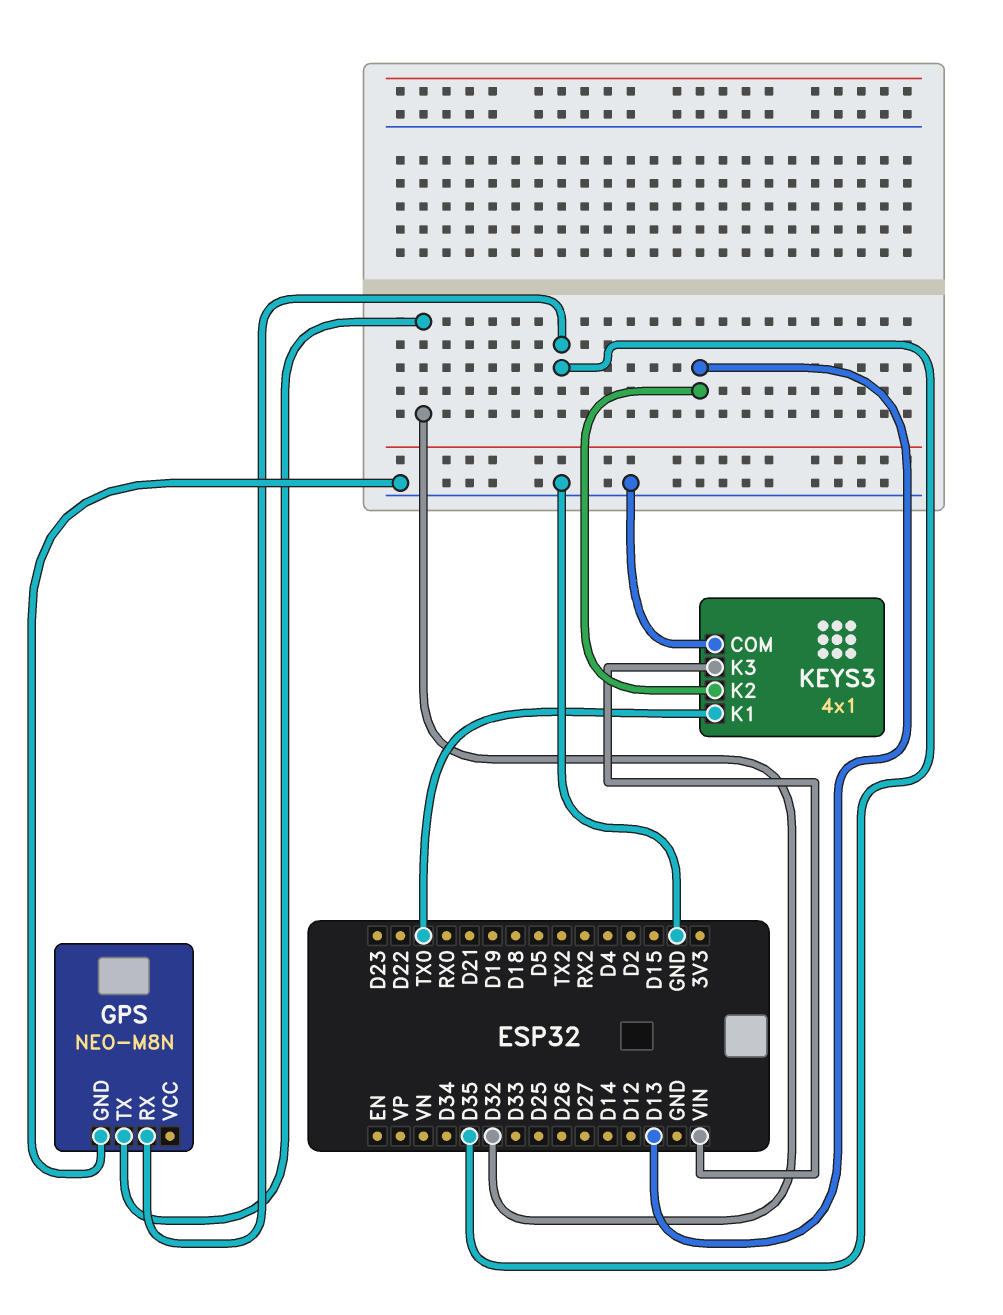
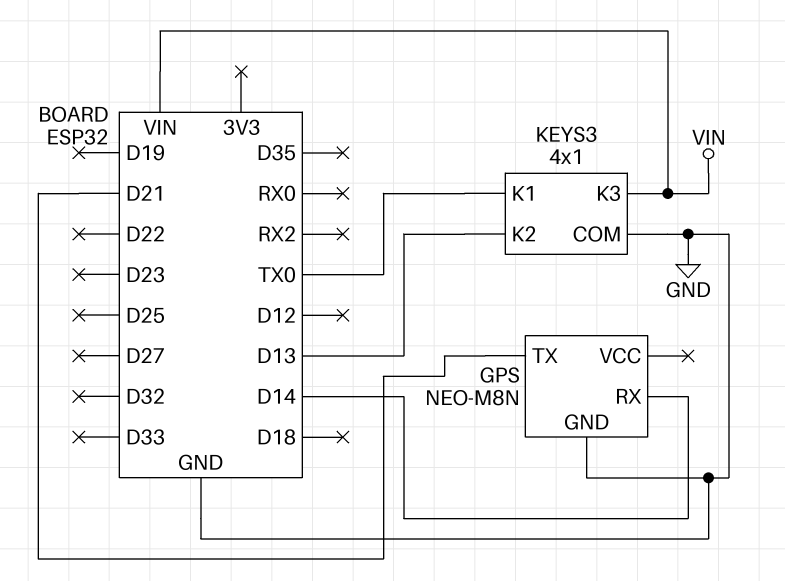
GPS pin RX: D35 -> D14
GPS pin TX: D32 -> D21

